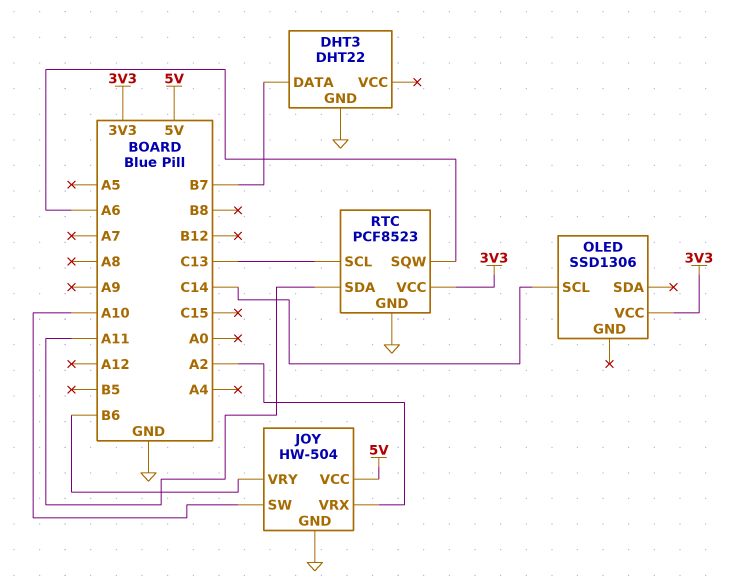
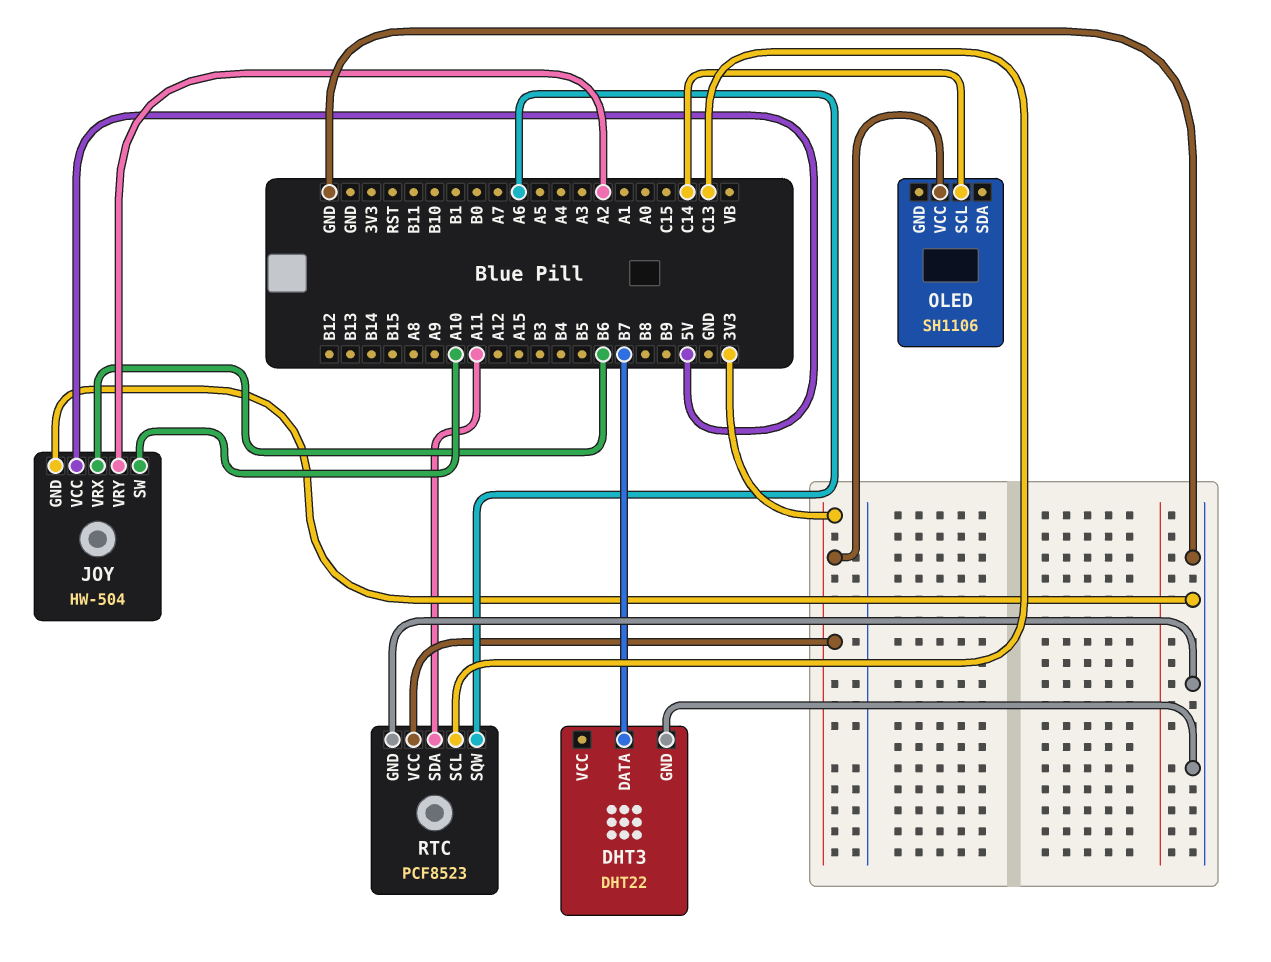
JOY pin VRX: A2 -> B6
JOY pin VRY: B6 -> A2
OLED: SSD1306 -> SH1106

